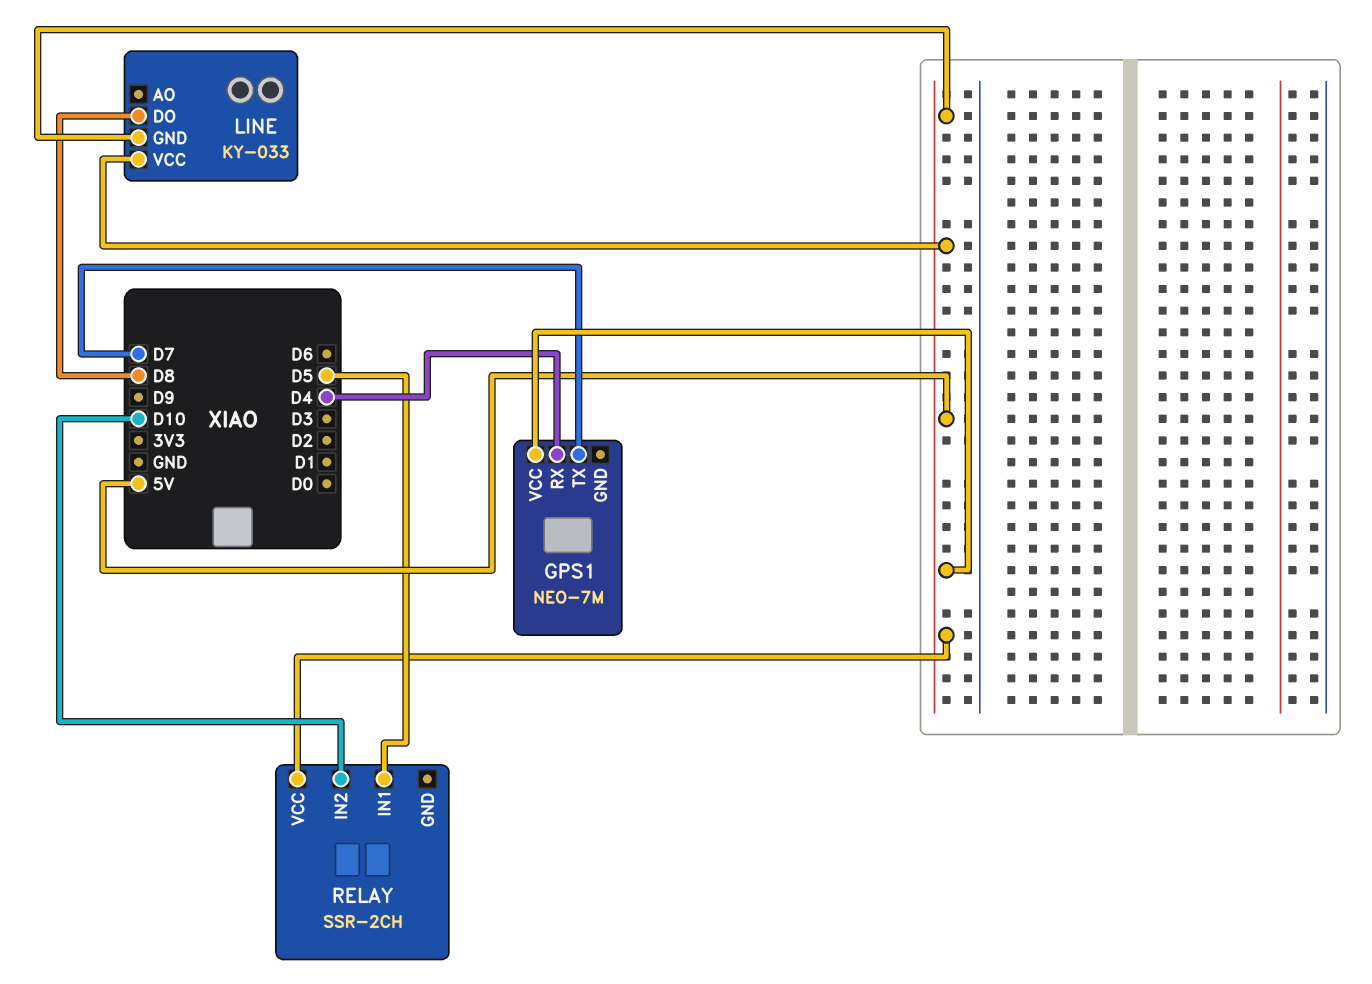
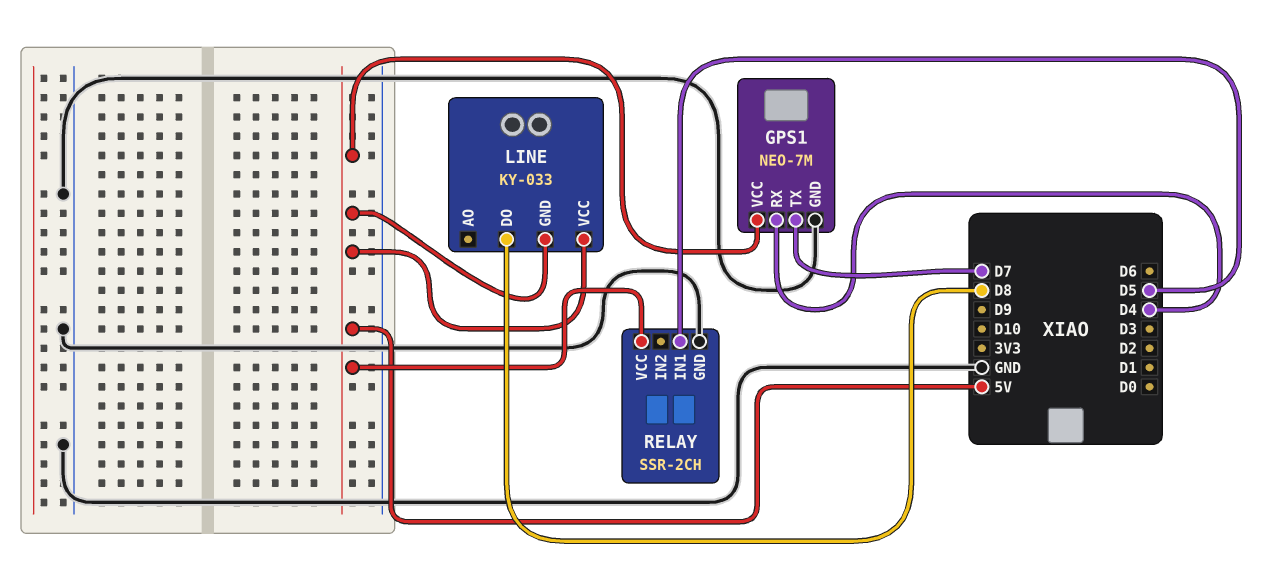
GPS1 pin GND: none -> GND
RELAY pin GND: none -> GND
RELAY pin IN2: D10 -> none

